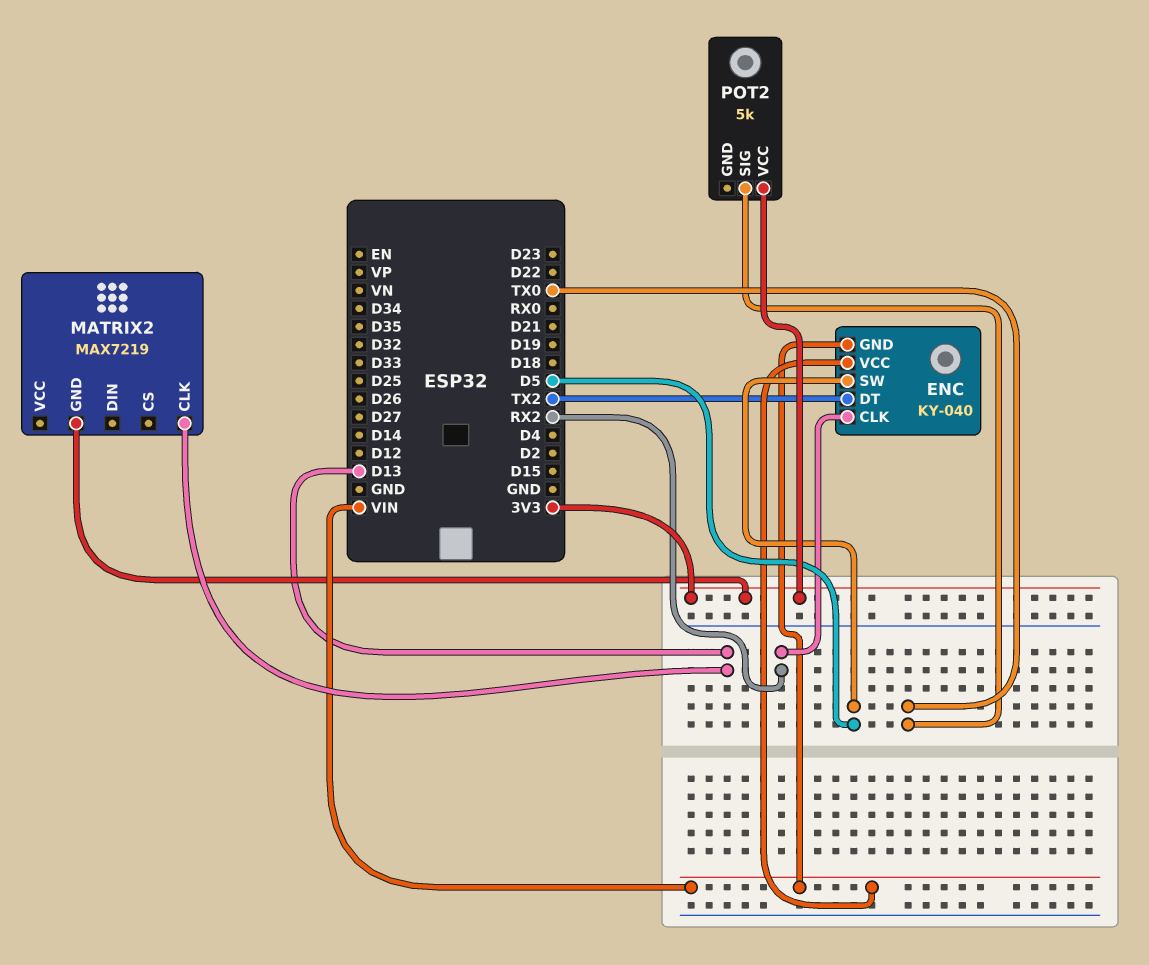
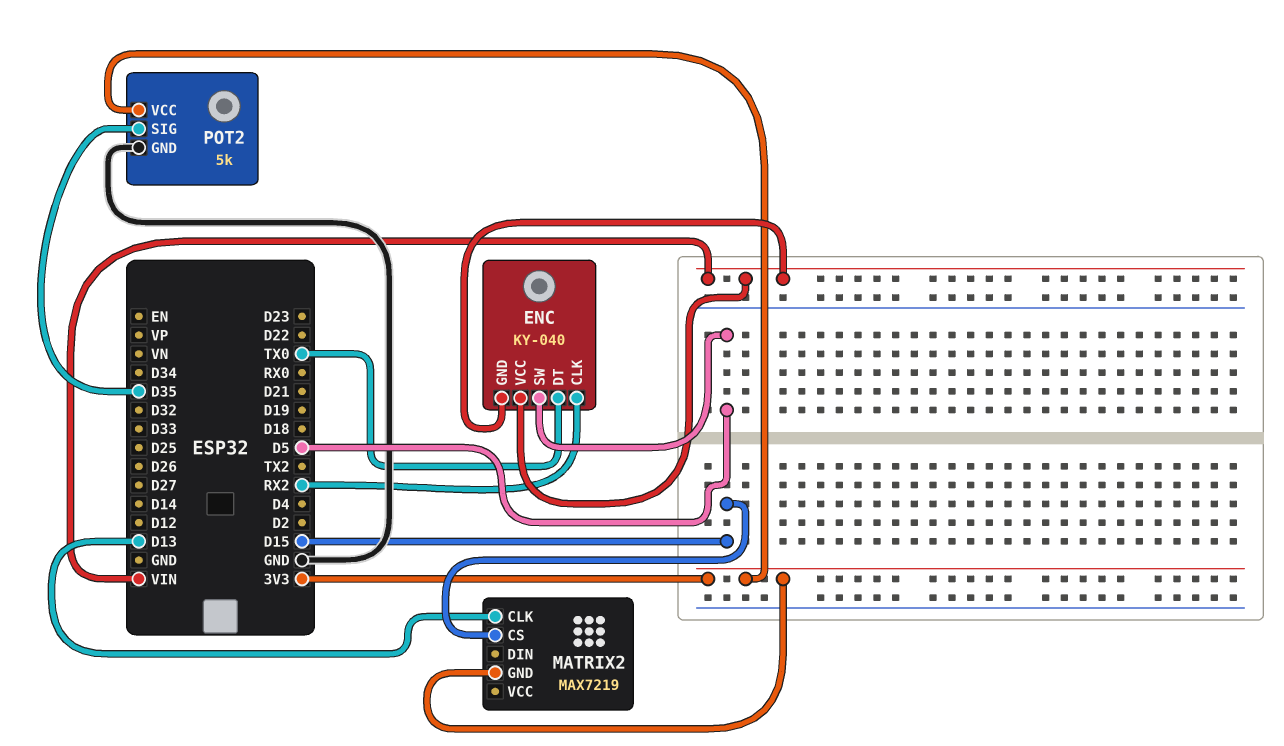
ENC pin DT: TX2 -> TX0
MATRIX2 pin CS: none -> D15
POT2 pin GND: none -> GND
POT2 pin SIG: TX0 -> D35

